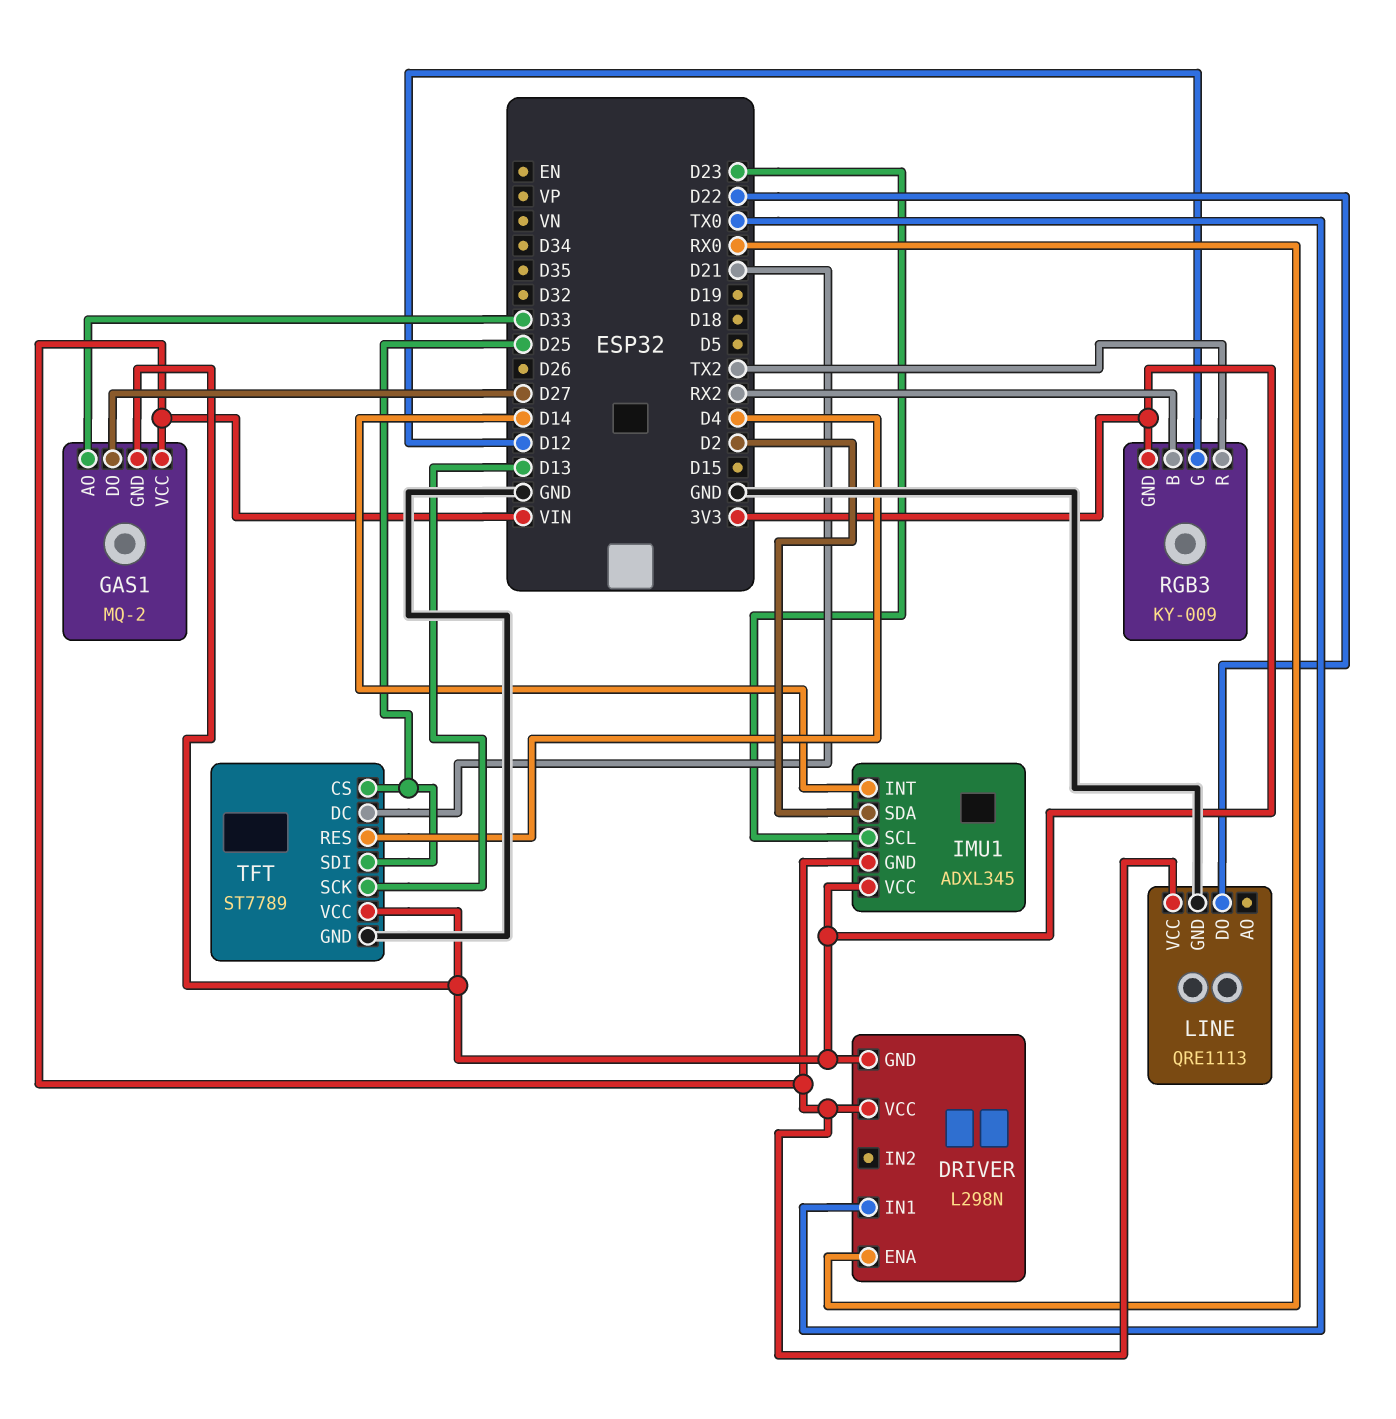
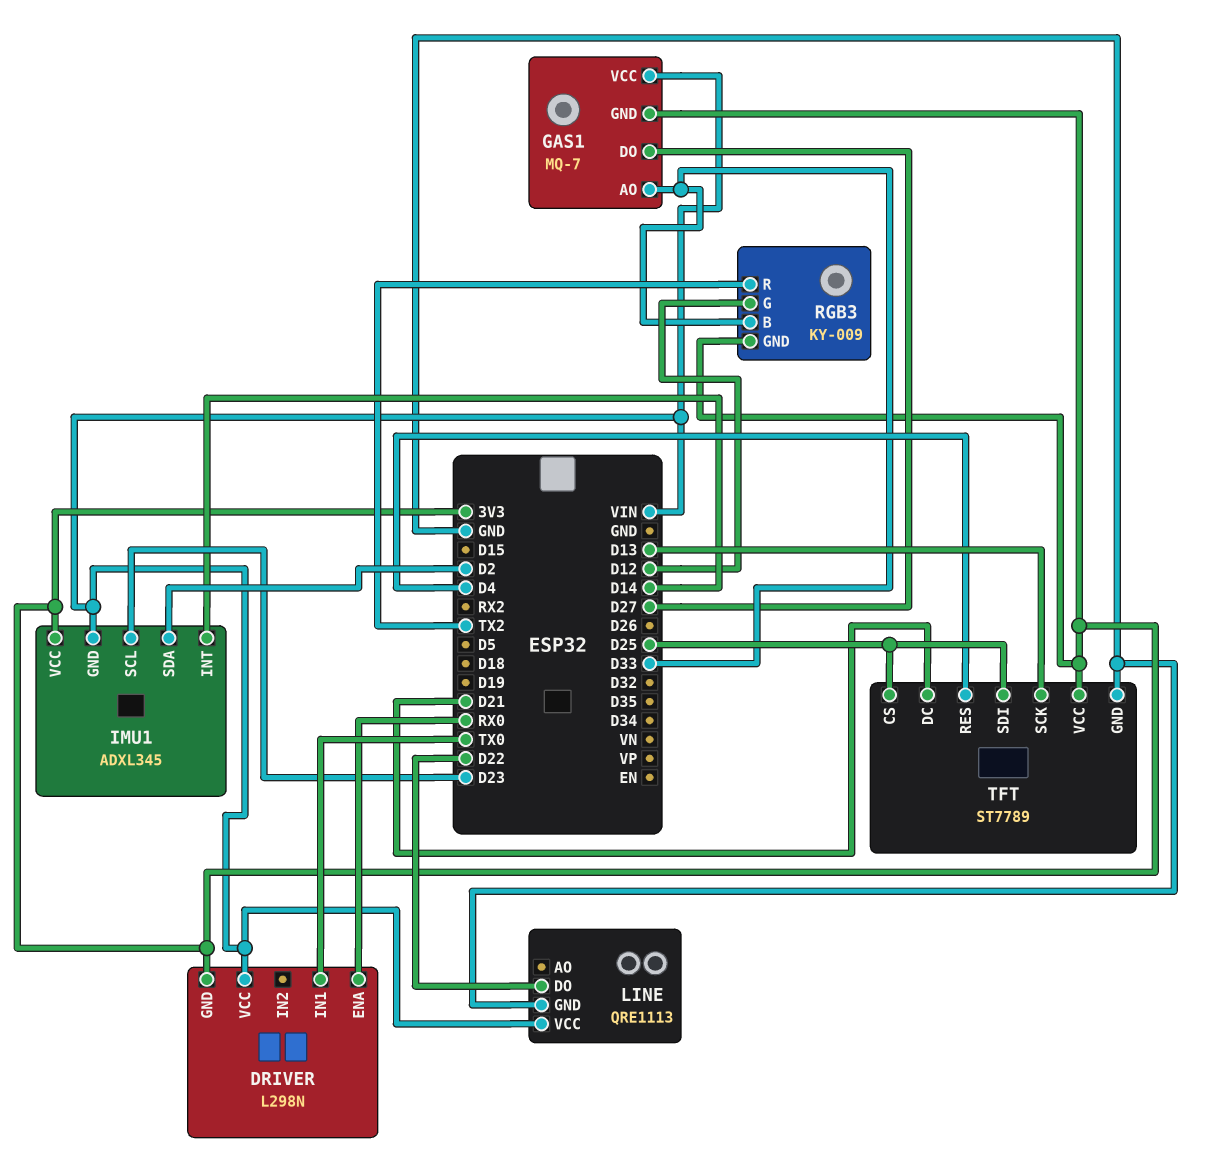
GAS1: MQ-2 -> MQ-7
RGB3 pin B: RX2 -> D33

